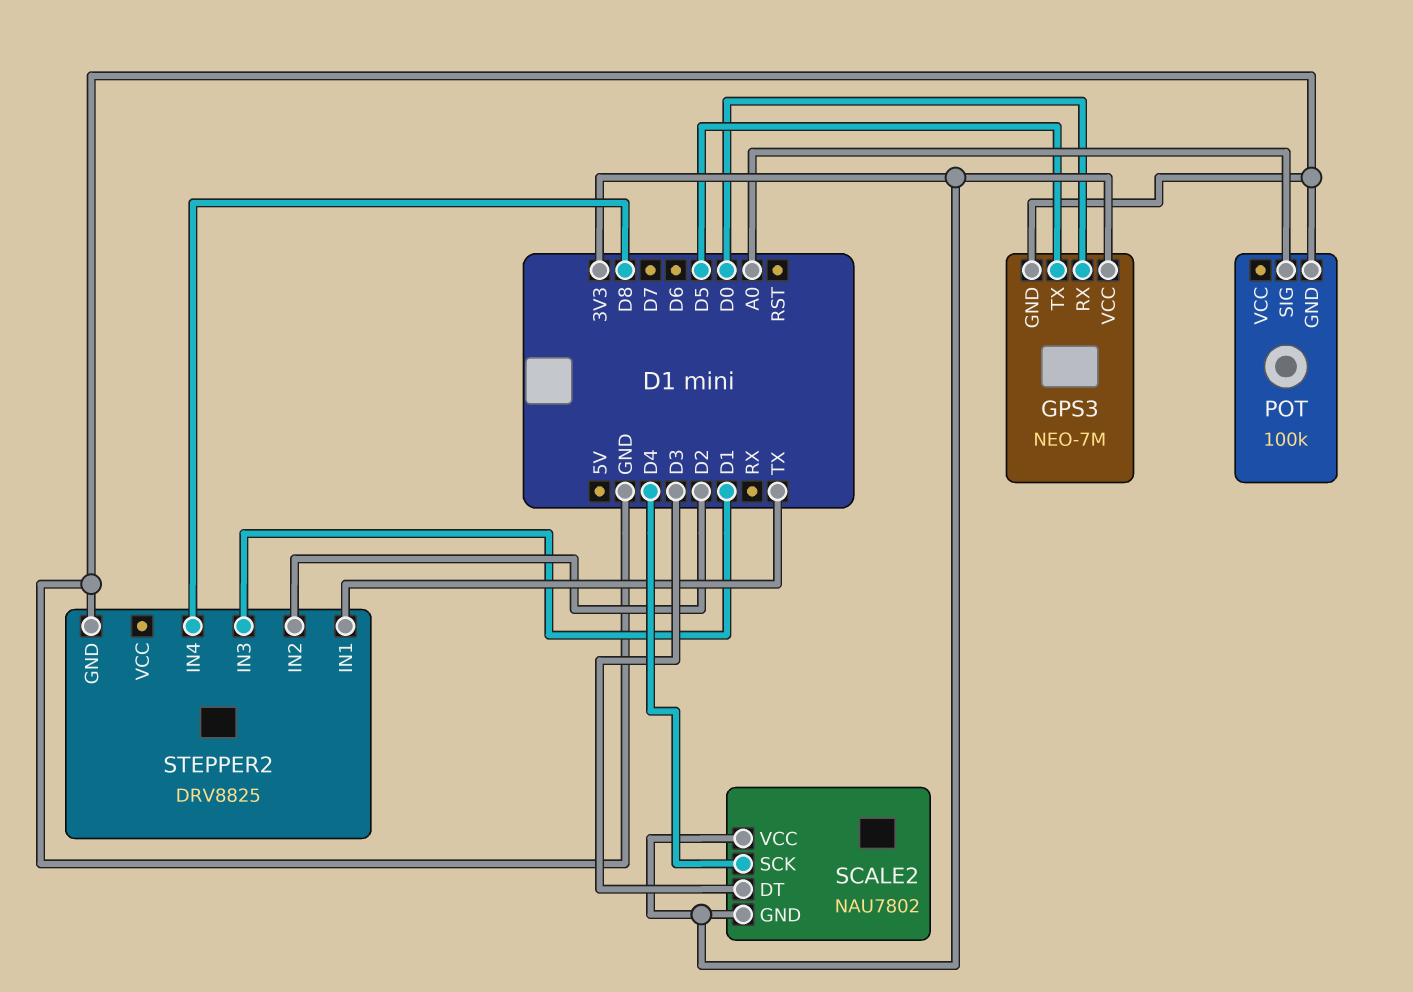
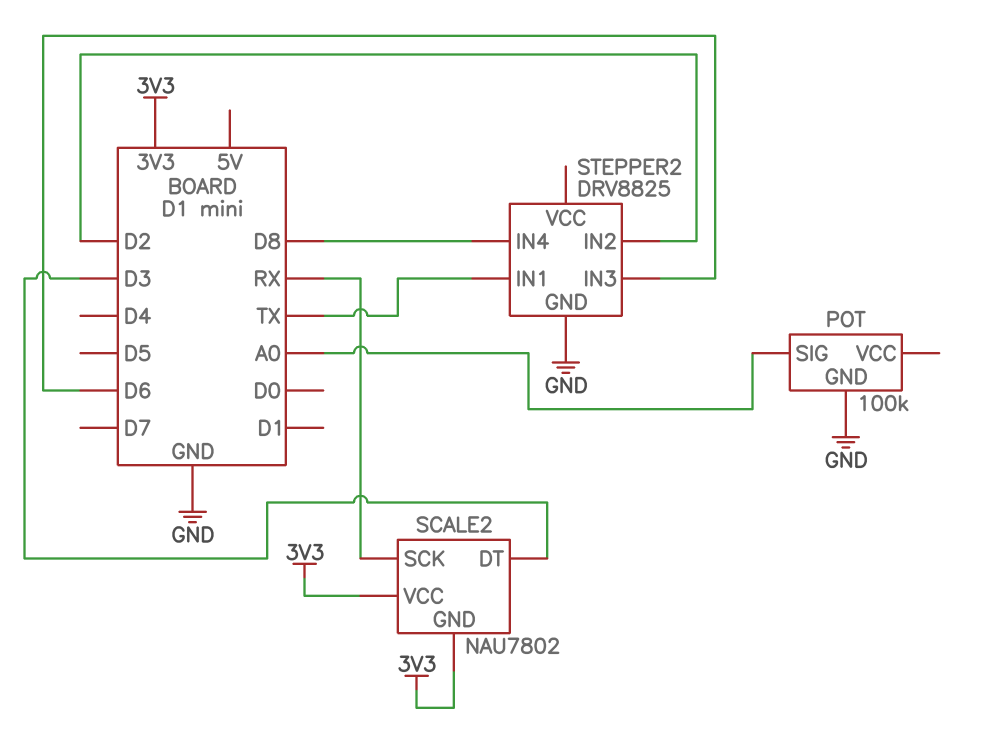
GPS3: NEO-7M -> none
GPS3 pin GND: GND -> none
GPS3 pin RX: D0 -> none
GPS3 pin TX: D5 -> none
GPS3 pin VCC: 3V3 -> none
SCALE2 pin SCK: D4 -> RX
STEPPER2 pin IN3: D1 -> D6

